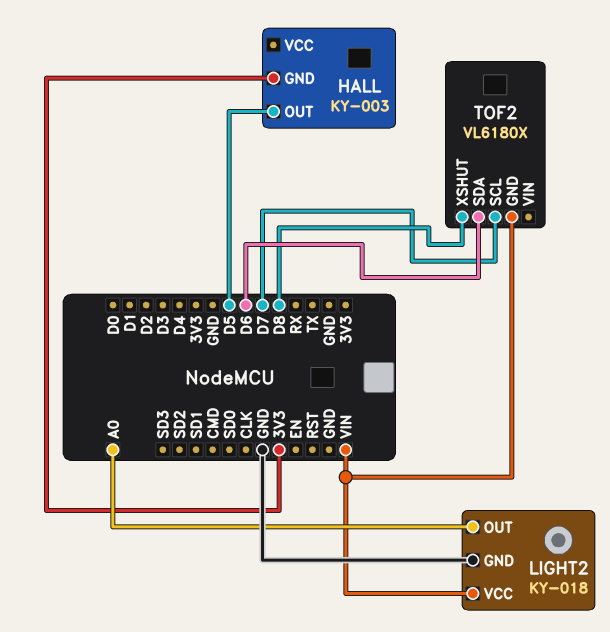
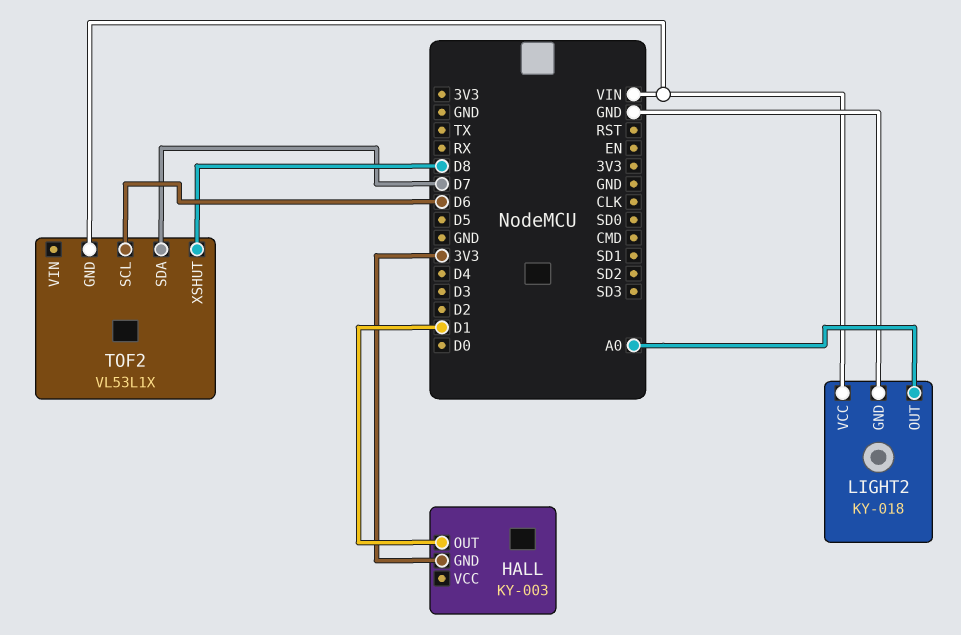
HALL pin OUT: D5 -> D1
TOF2: VL6180X -> VL53L1X
TOF2 pin SCL: D7 -> D6
TOF2 pin SDA: D6 -> D7

